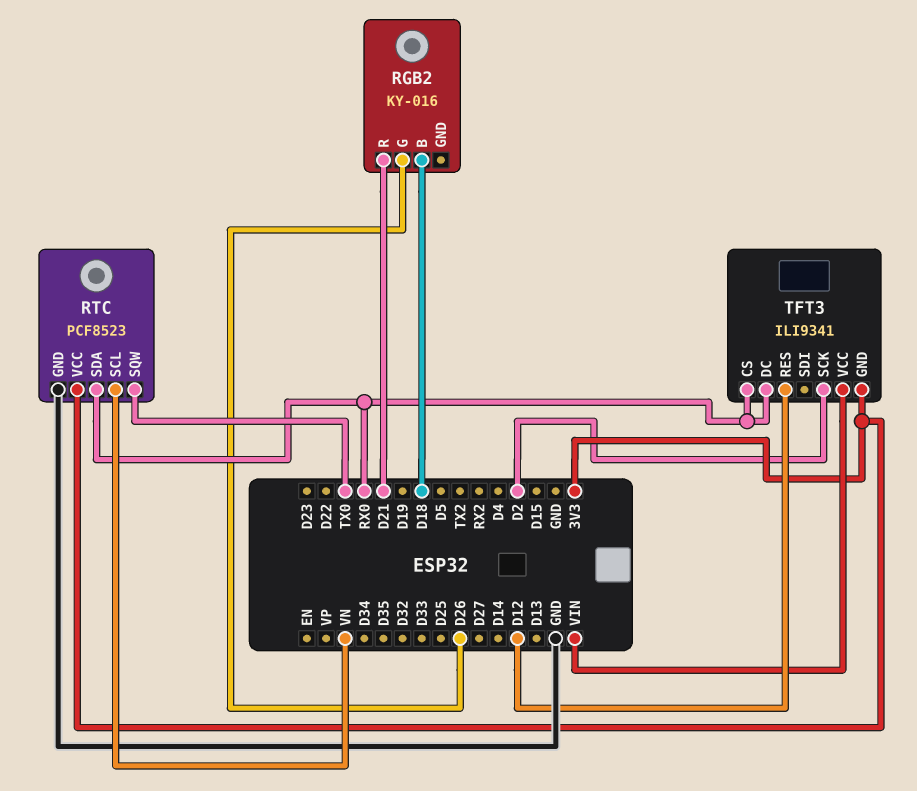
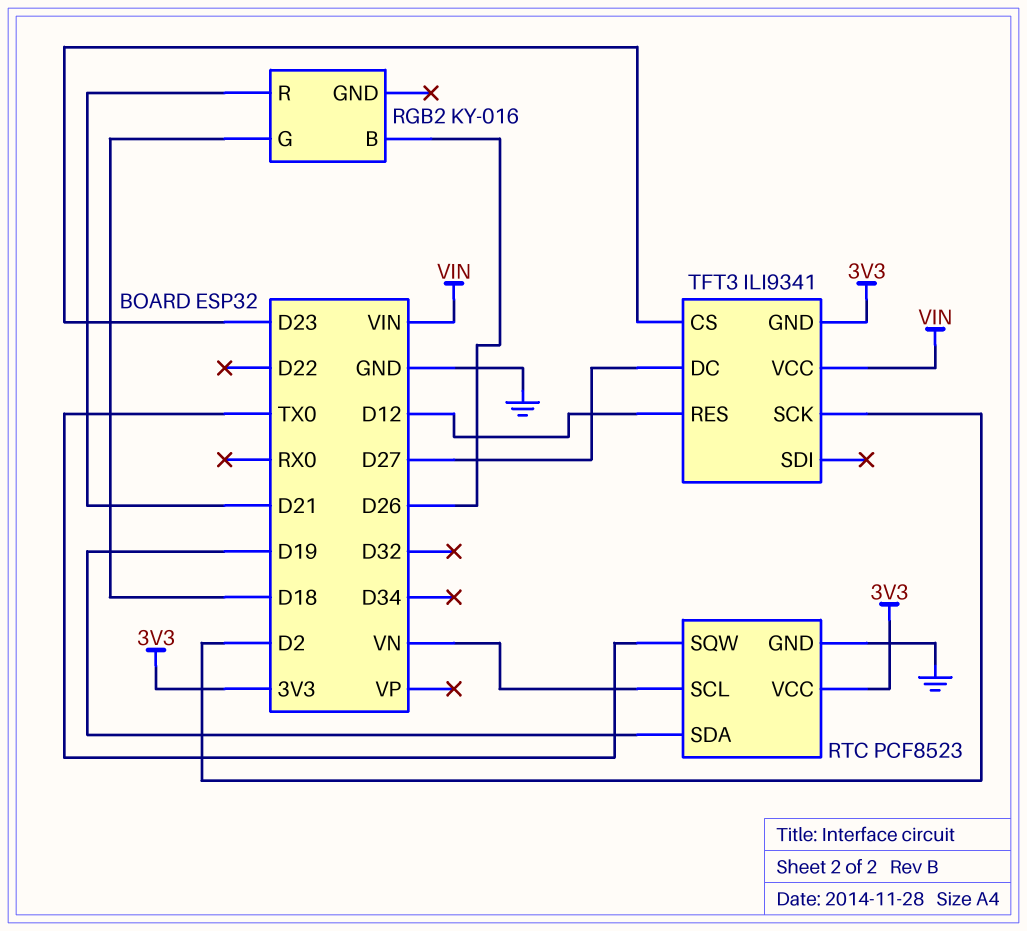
RGB2 pin B: D18 -> D26
RGB2 pin G: D26 -> D18
RTC pin SDA: RX0 -> D19
TFT3 pin CS: RX0 -> D23
TFT3 pin DC: RX0 -> D27

